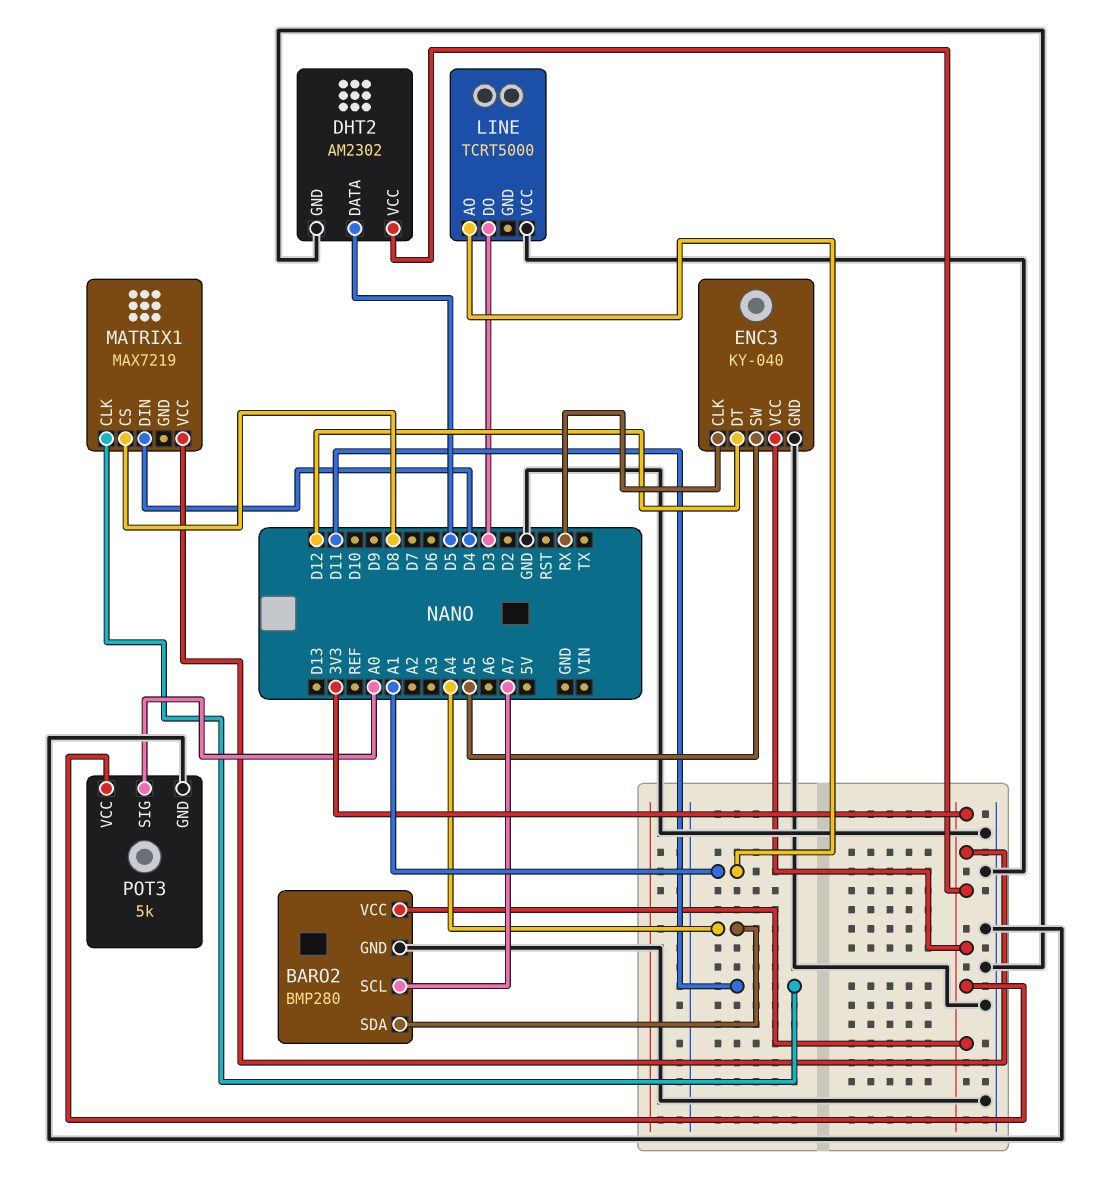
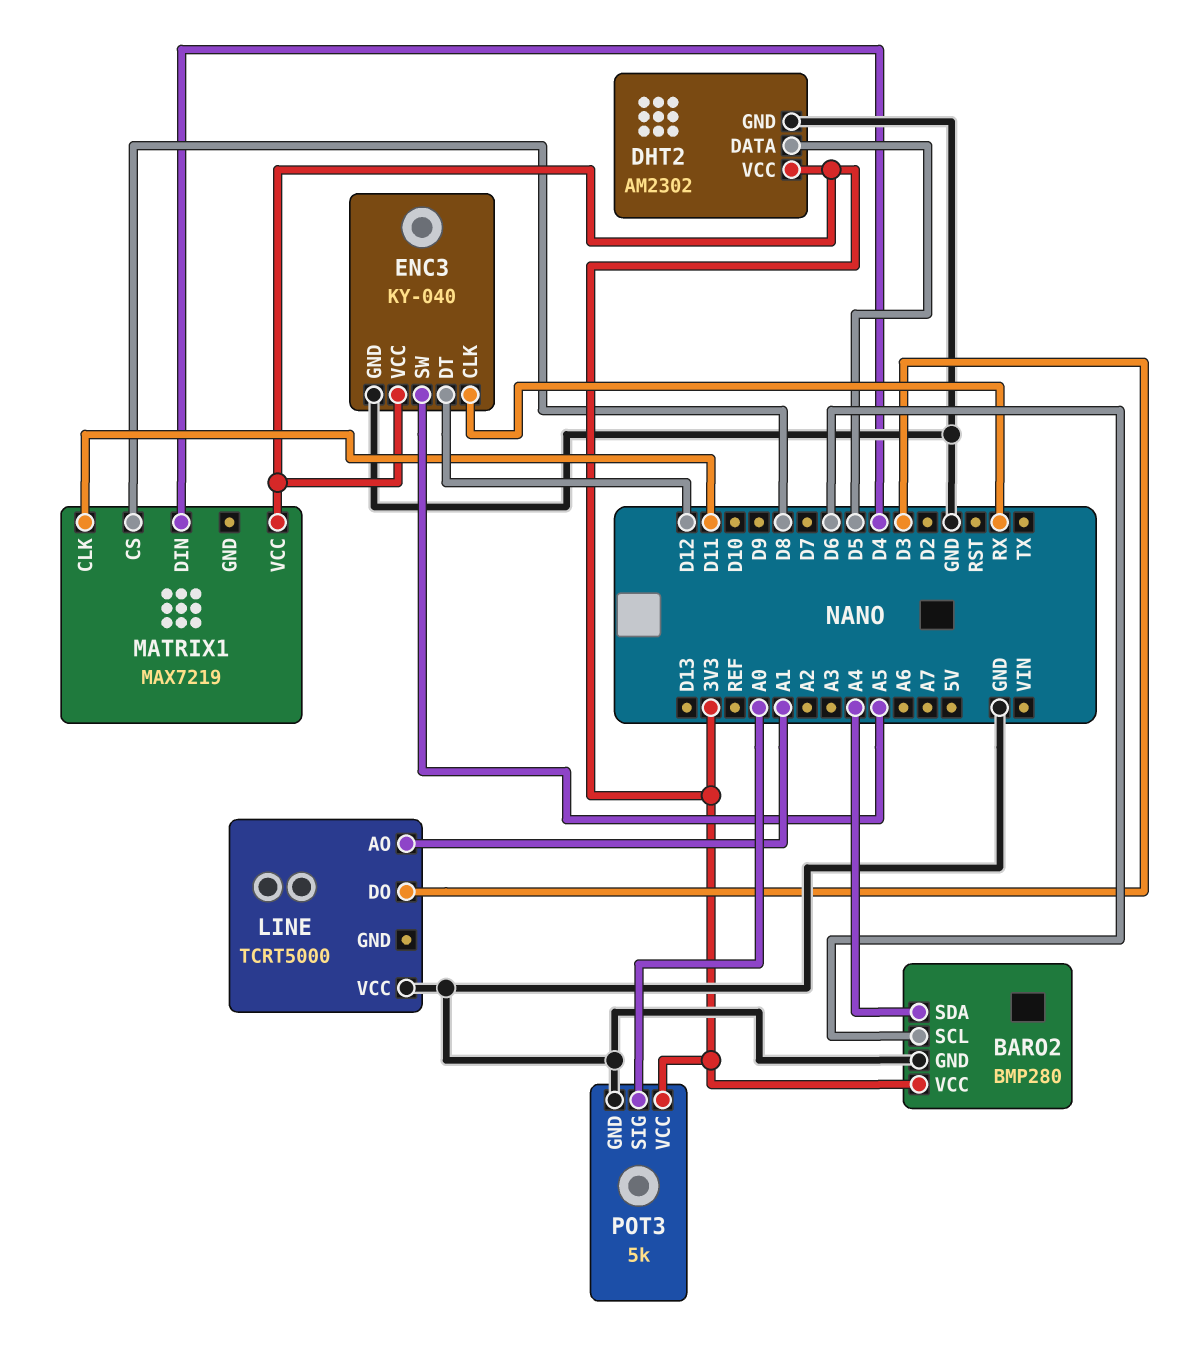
BARO2 pin SCL: A7 -> D6

